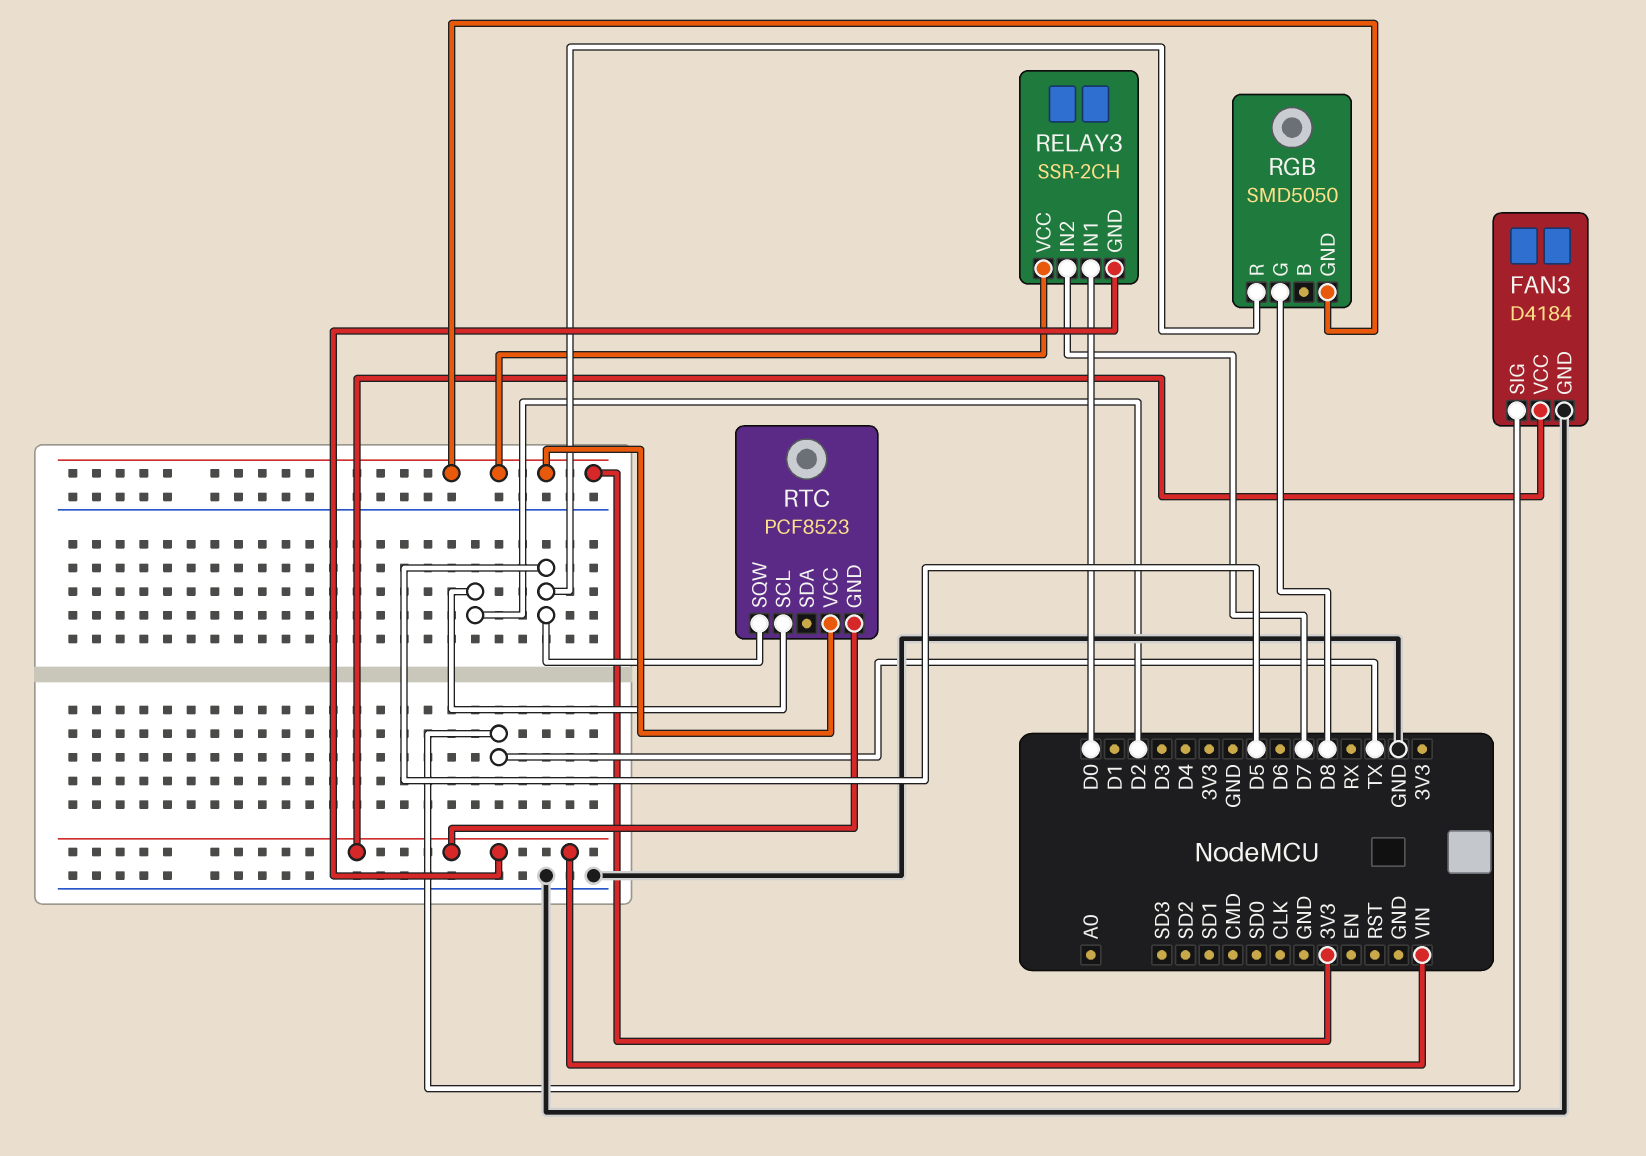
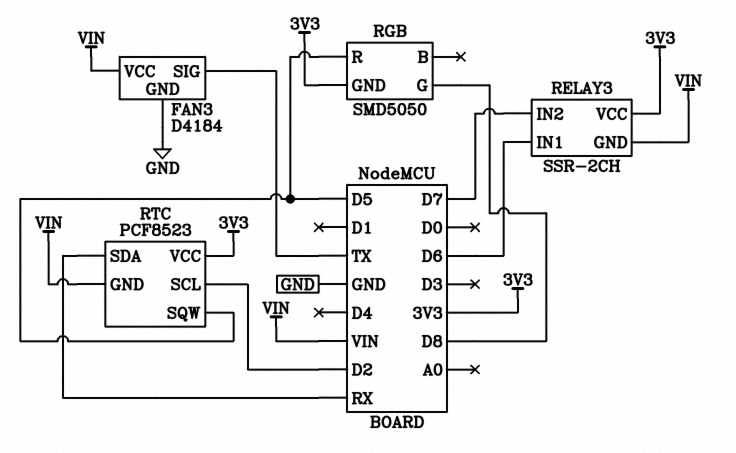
RELAY3 pin IN1: D0 -> D6
RTC pin SDA: none -> RX

